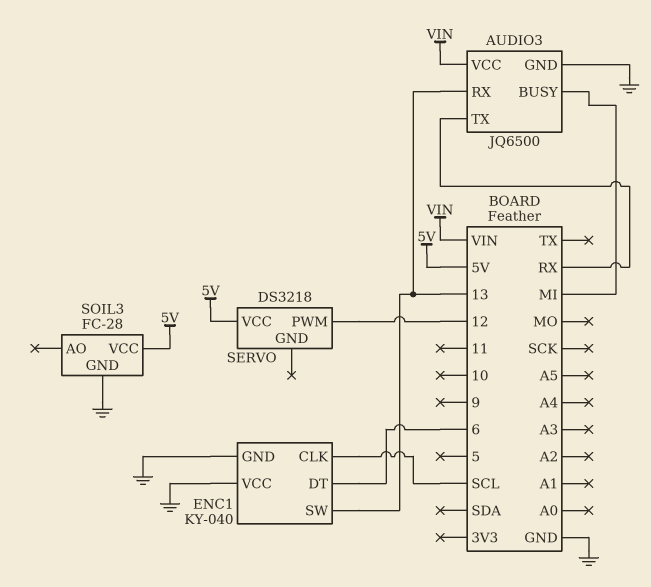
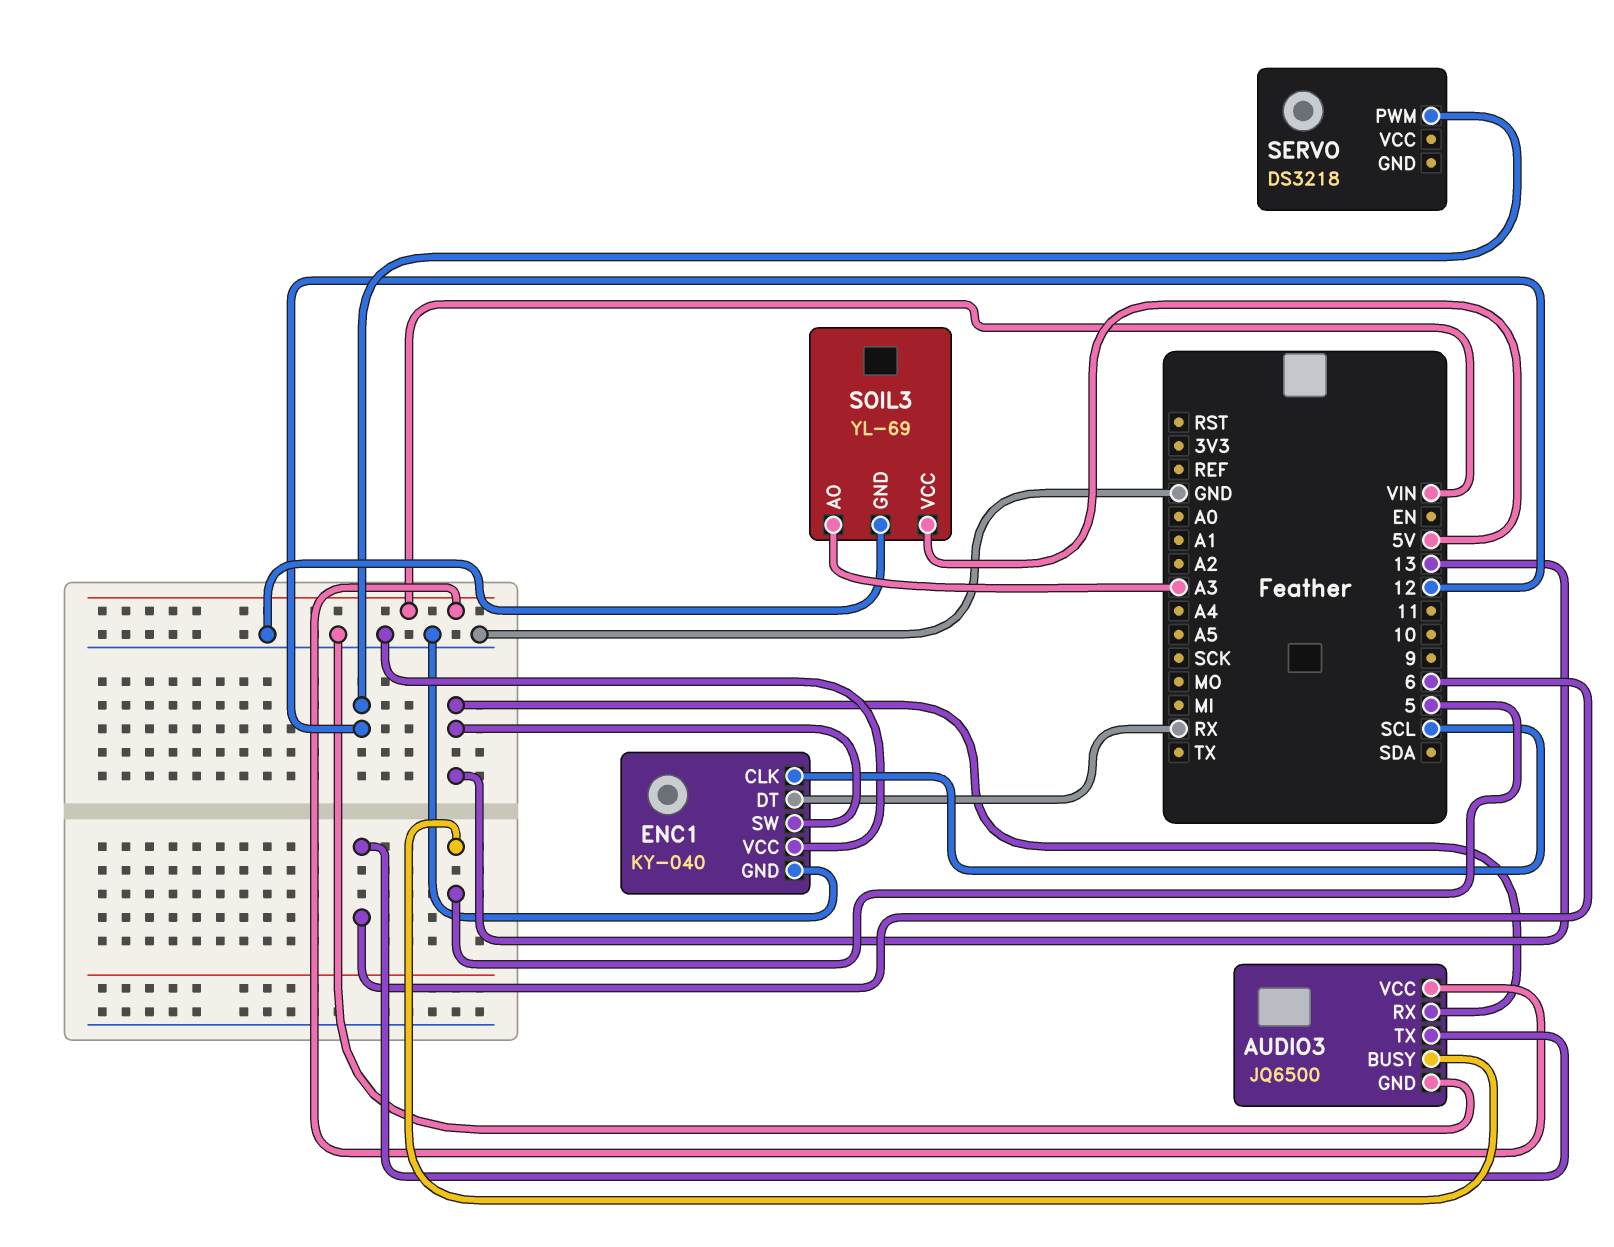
AUDIO3 pin BUSY: MI -> 5
AUDIO3 pin TX: RX -> 6
ENC1 pin DT: 6 -> RX
SERVO pin VCC: 5V -> none
SOIL3: FC-28 -> YL-69
SOIL3 pin AO: none -> A3

